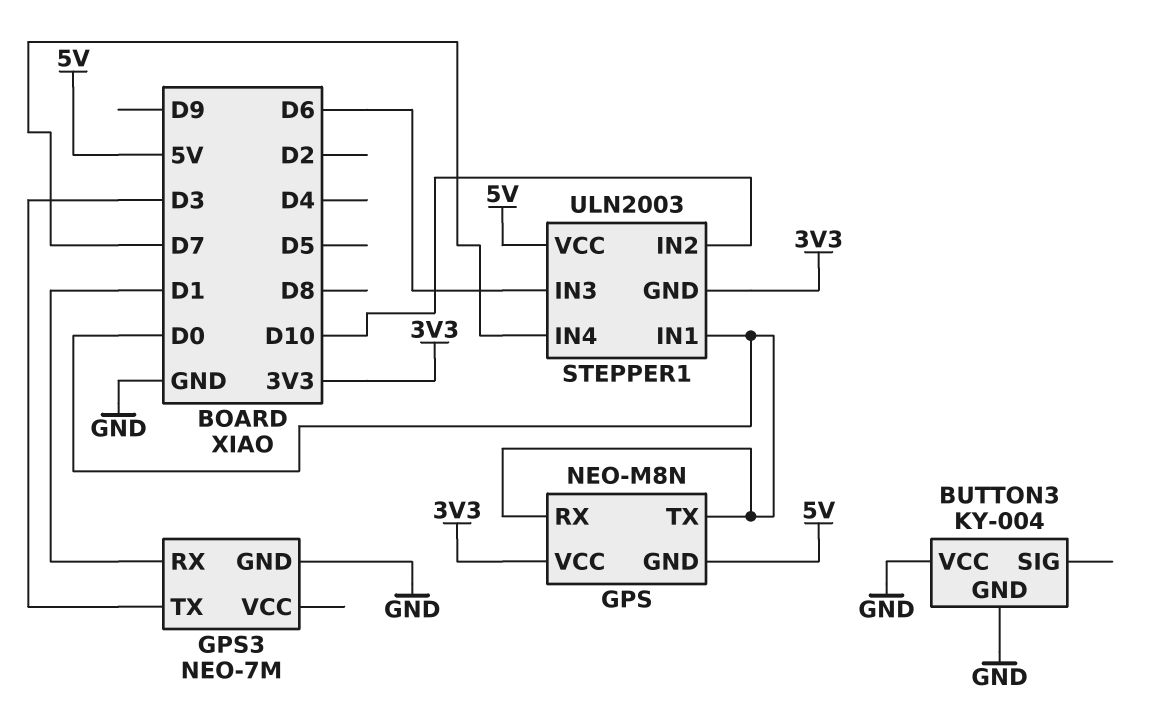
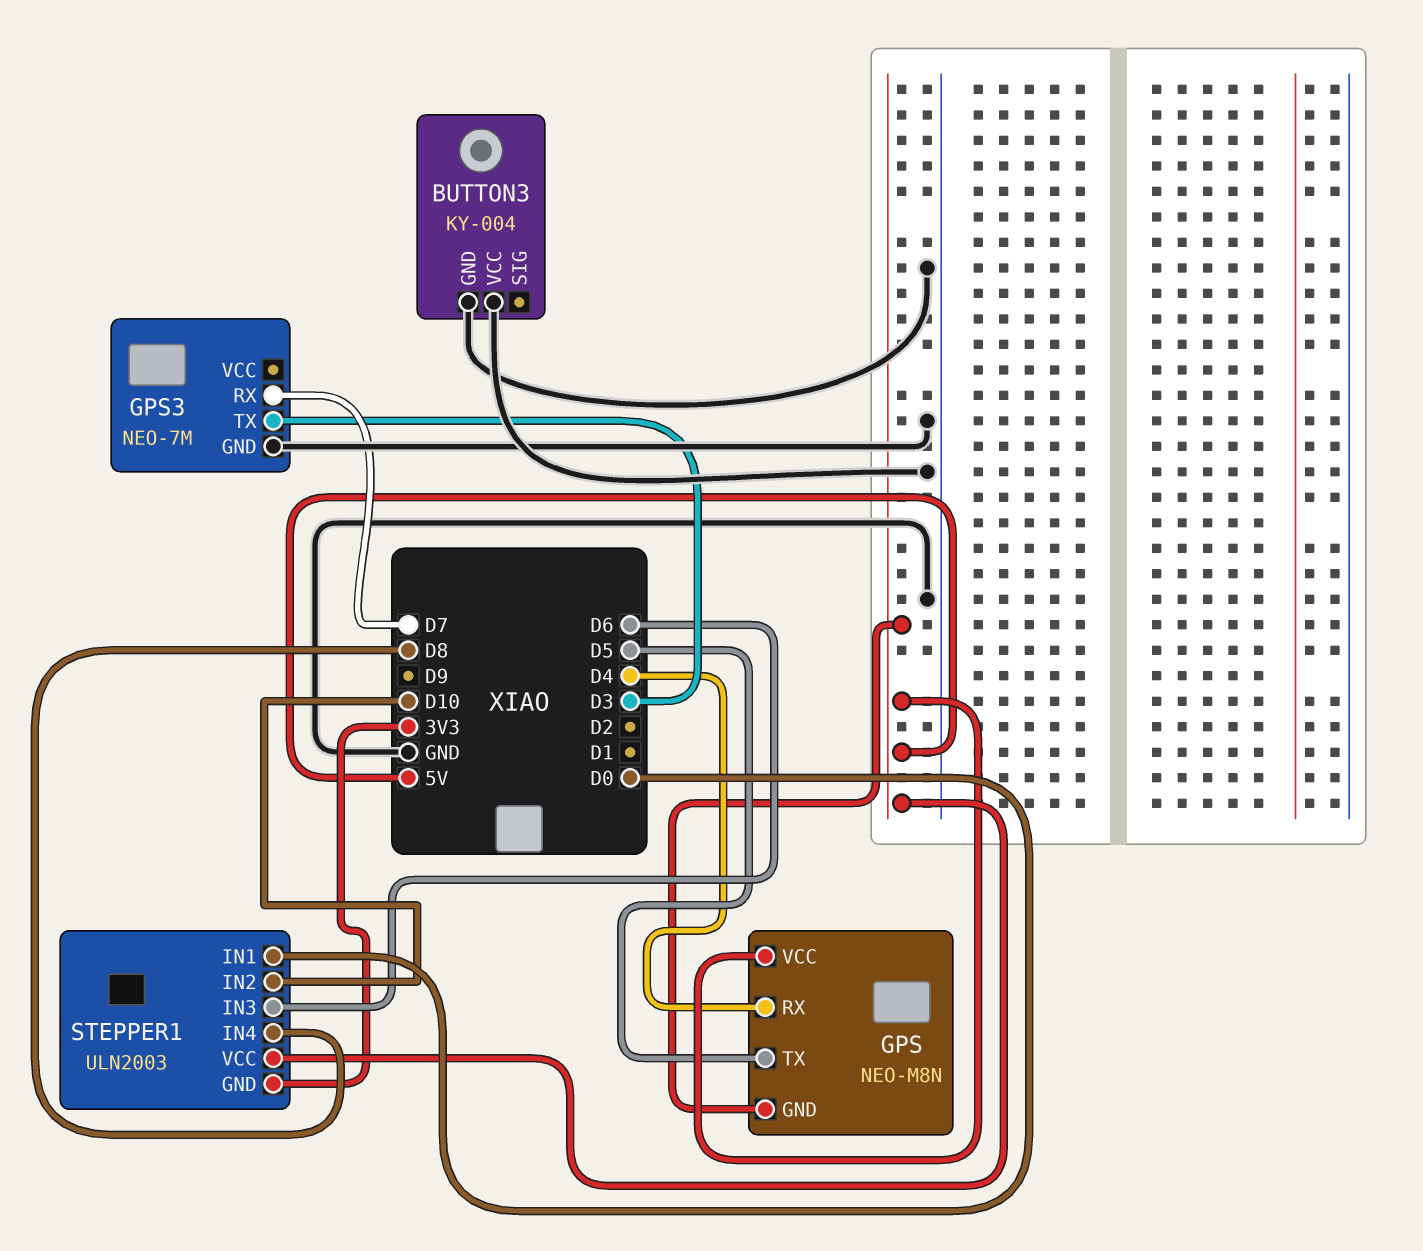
GPS pin RX: D0 -> D4
GPS pin TX: D0 -> D5
GPS pin VCC: 3V3 -> 5V
GPS3 pin RX: D1 -> D7
STEPPER1 pin IN4: D7 -> D8

